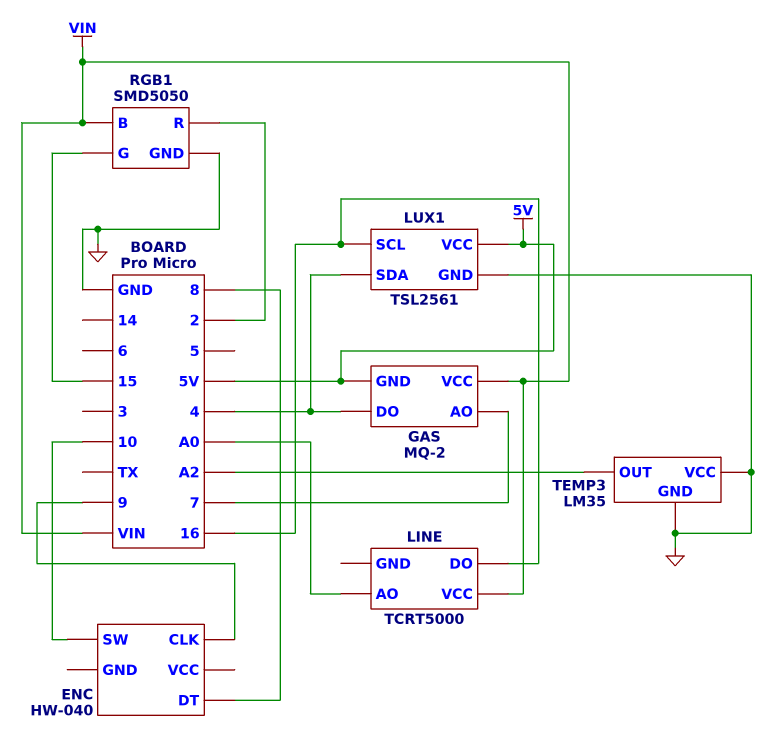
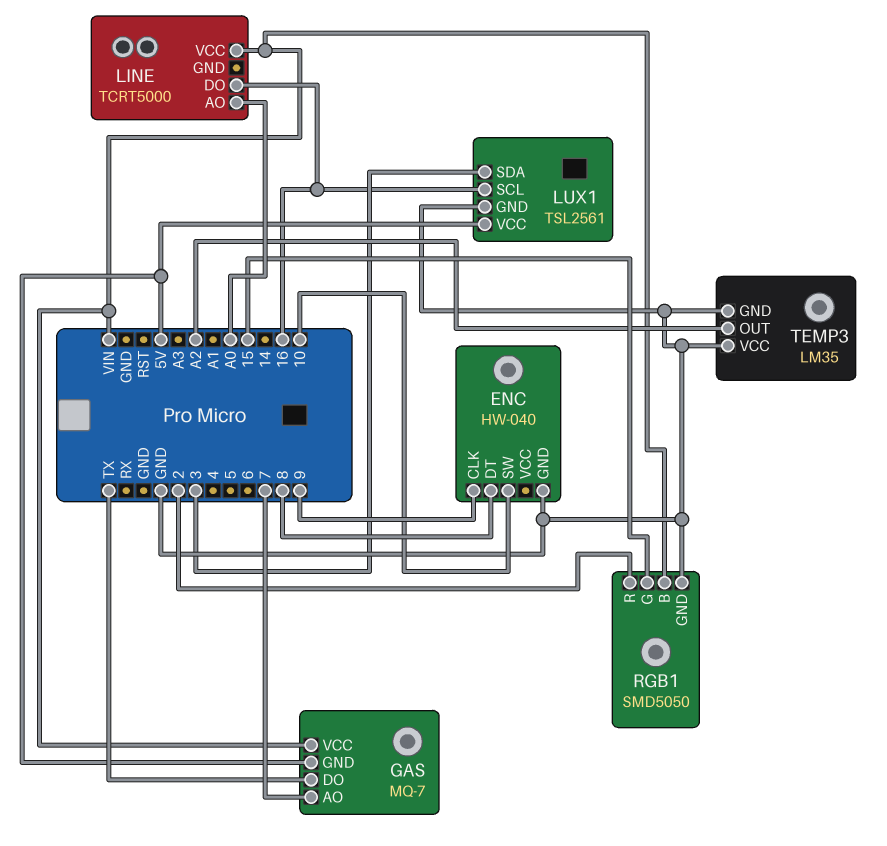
ENC pin GND: none -> GND
GAS: MQ-2 -> MQ-7
GAS pin DO: 4 -> TX
LUX1 pin SDA: 4 -> 3

